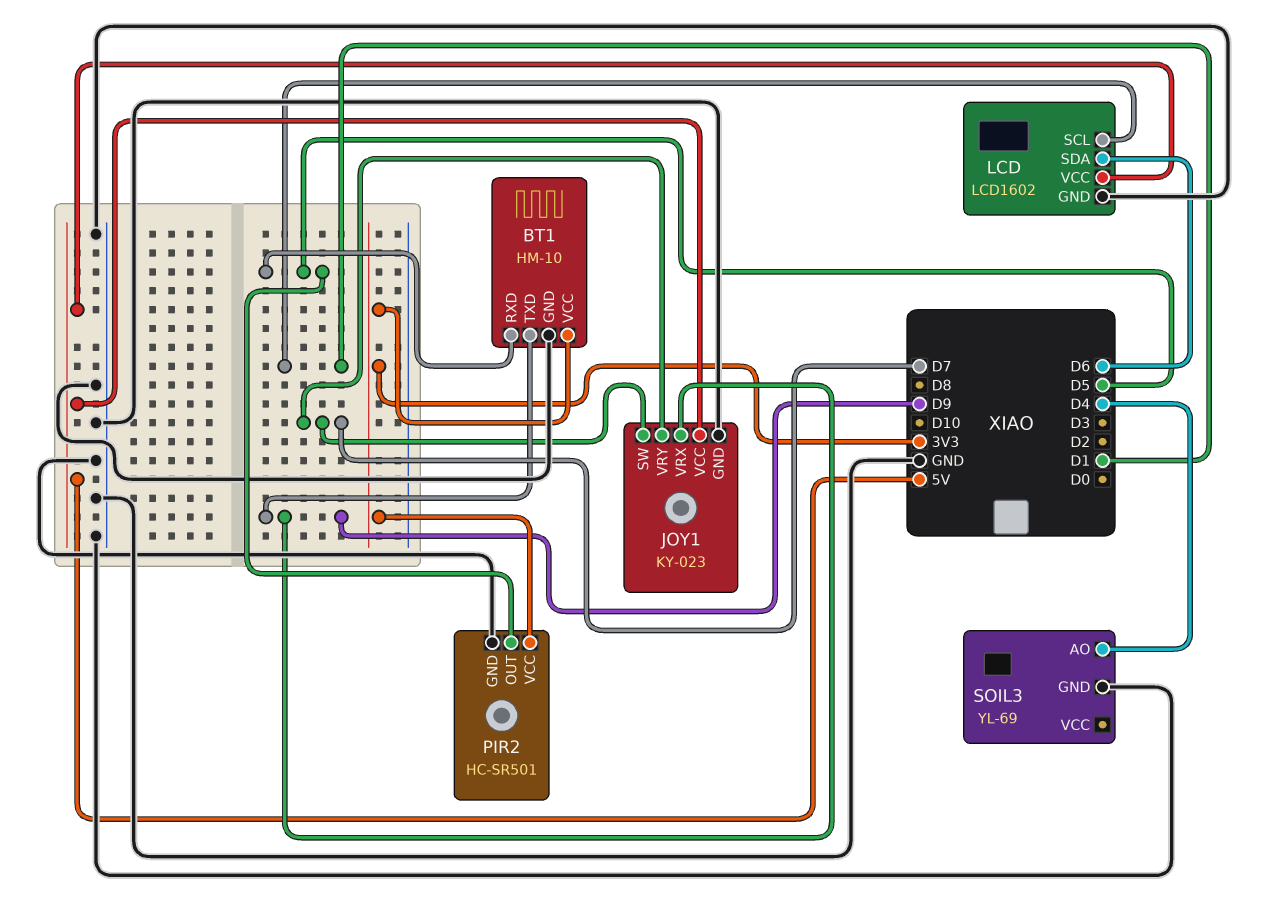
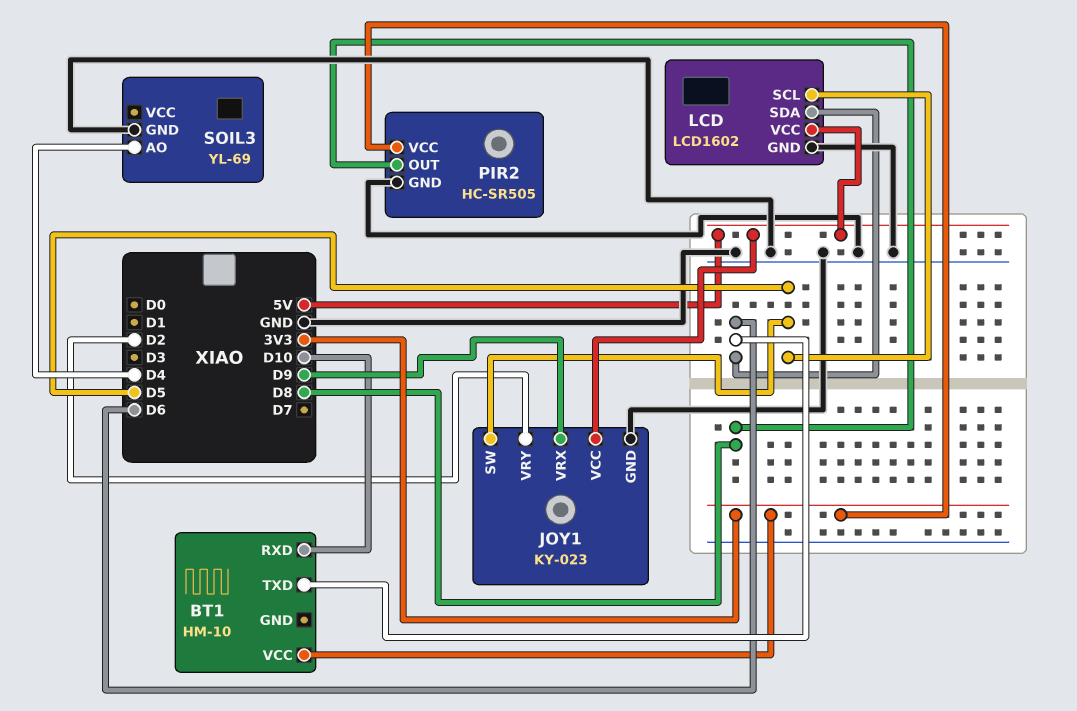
BT1 pin GND: GND -> none
BT1 pin RXD: D5 -> D10
BT1 pin TXD: D9 -> D6
JOY1 pin SW: D7 -> D5
JOY1 pin VRY: D7 -> D2
LCD pin SCL: D1 -> D5
PIR2: HC-SR501 -> HC-SR505
PIR2 pin OUT: D5 -> D8

